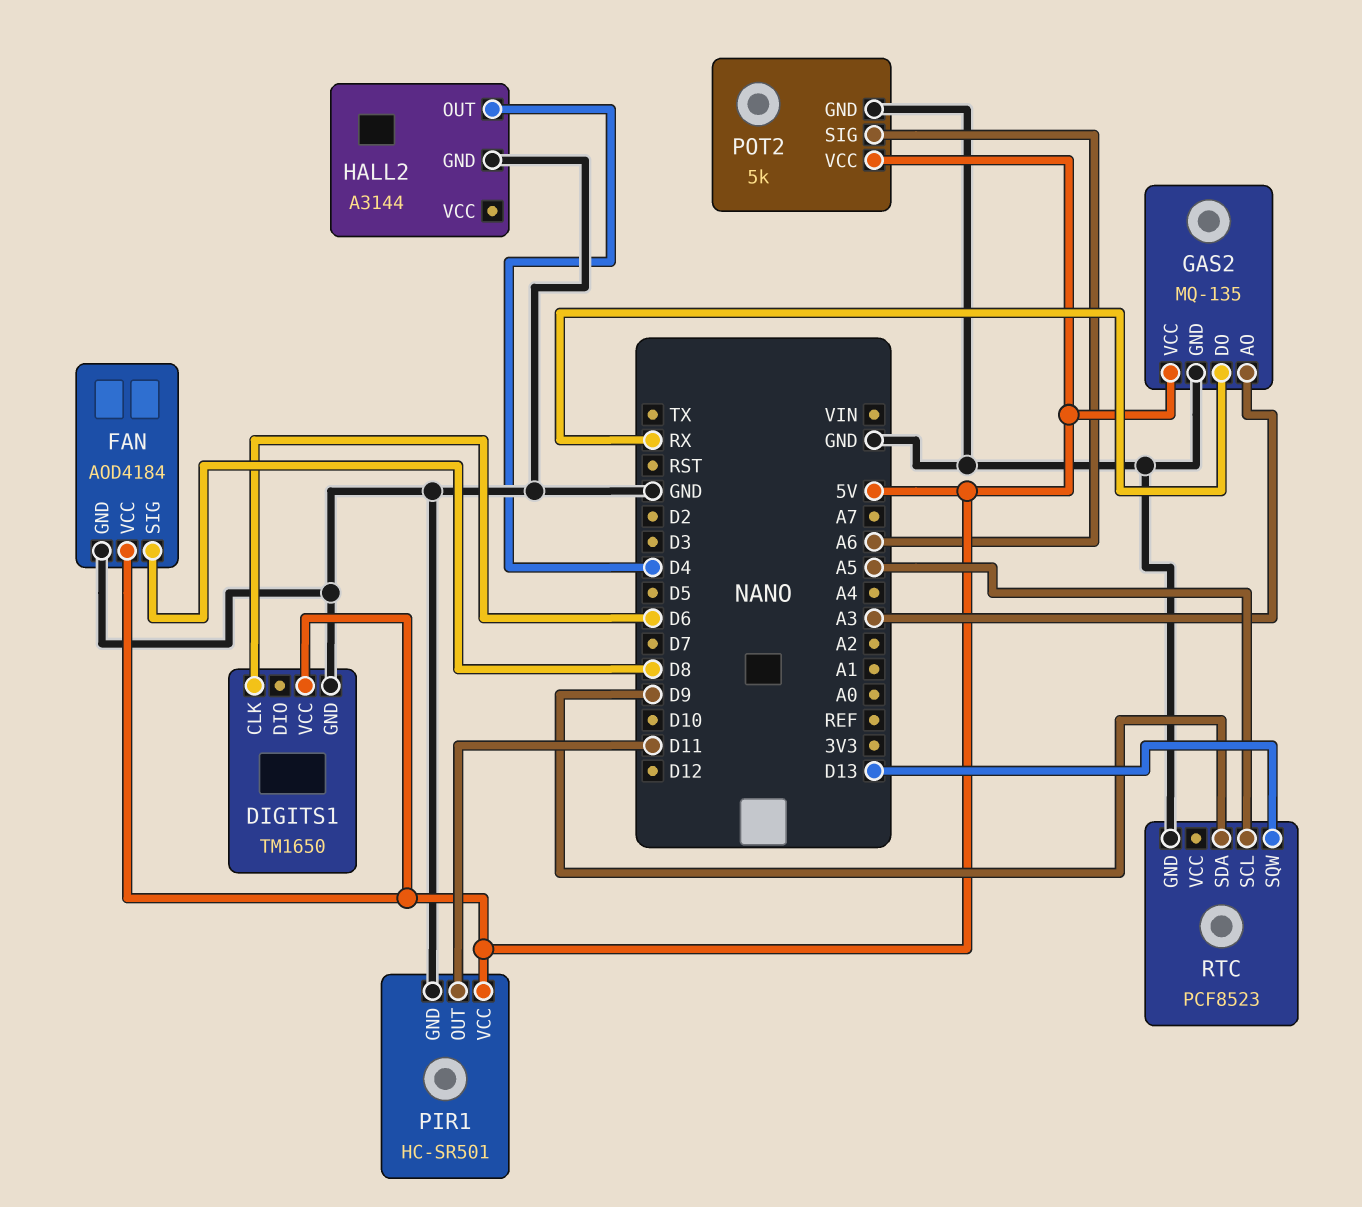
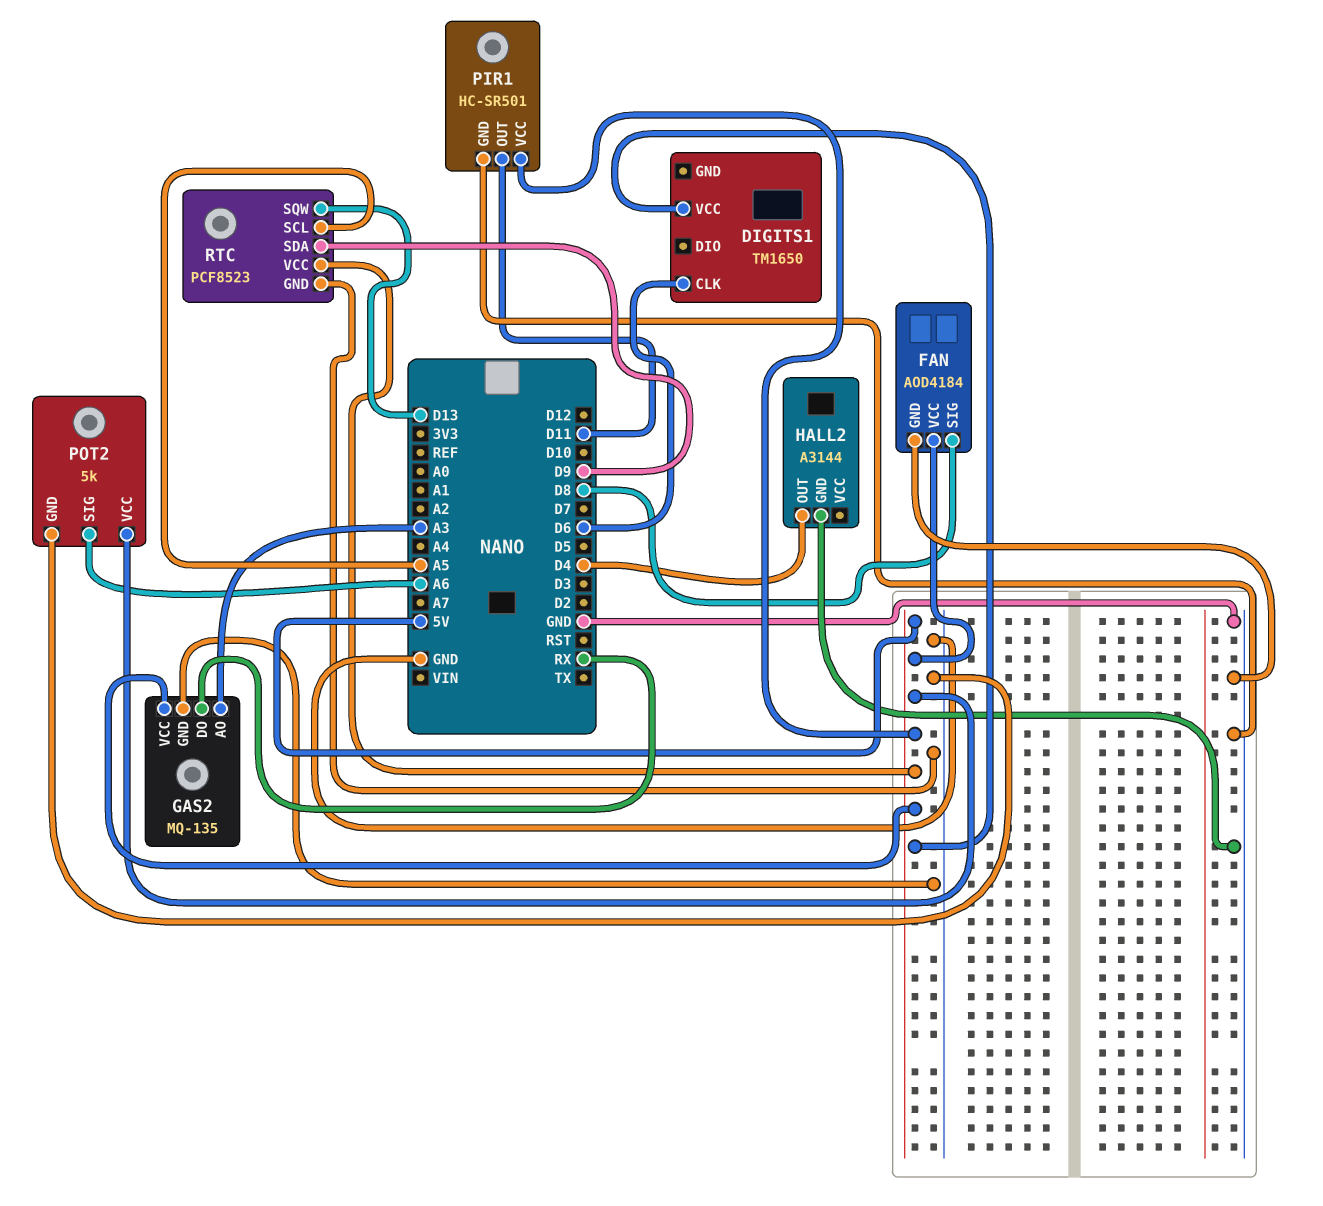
DIGITS1 pin GND: GND -> none
RTC pin VCC: none -> 5V

